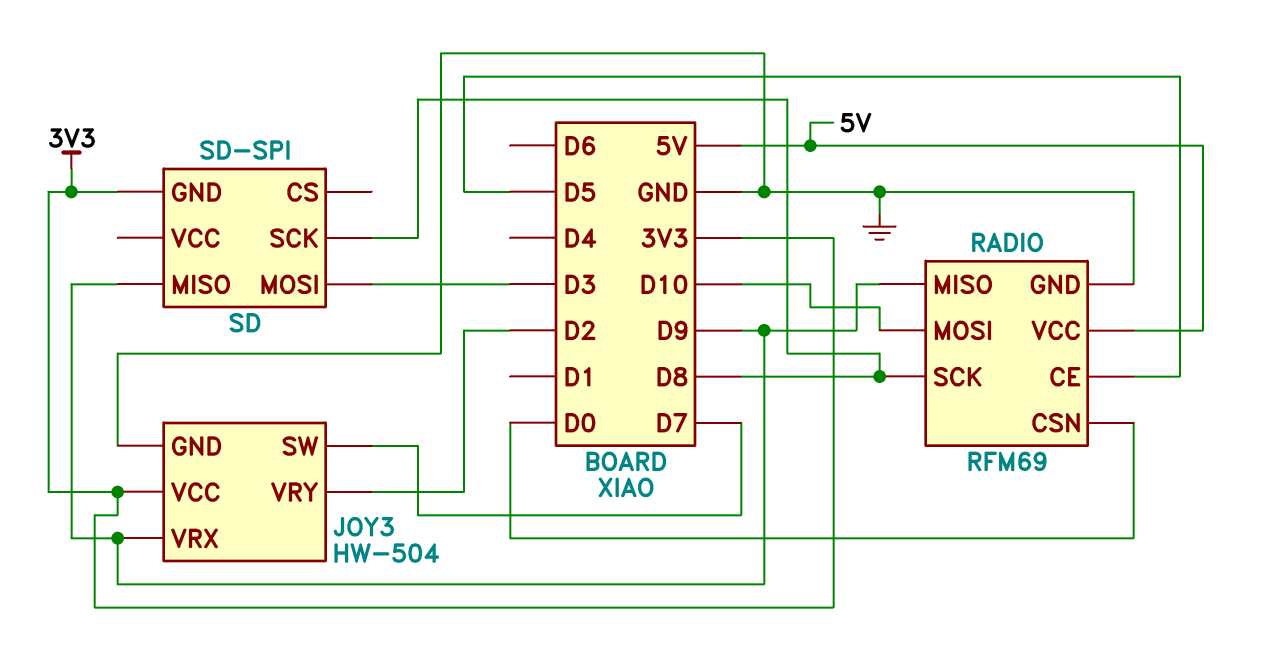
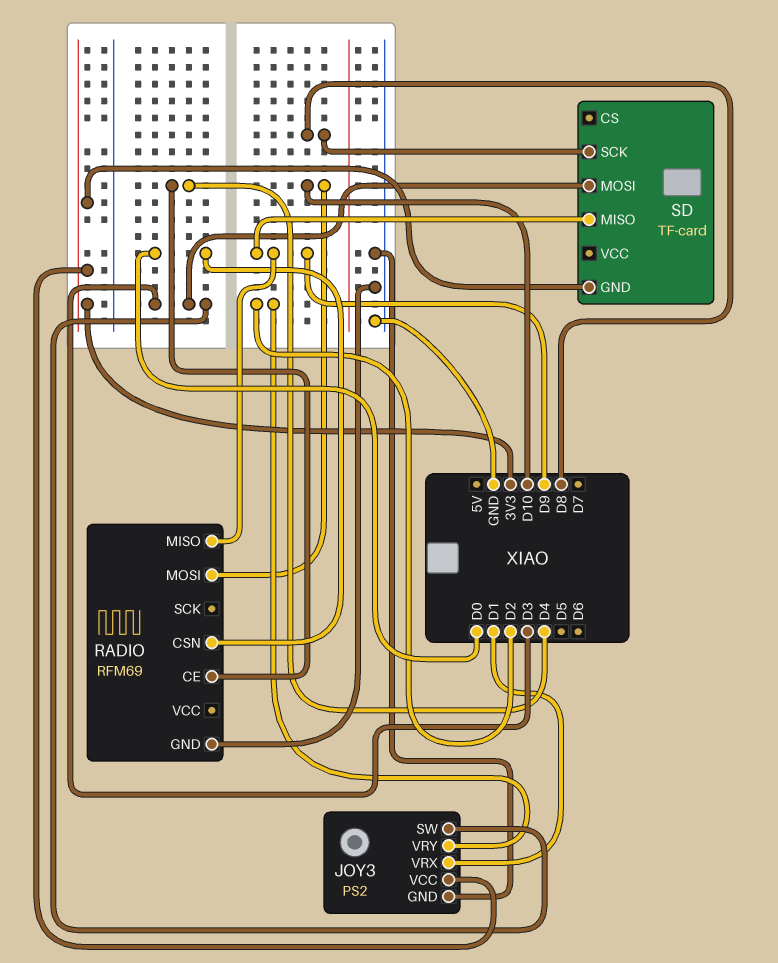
JOY3: HW-504 -> PS2
JOY3 pin SW: D7 -> D3
JOY3 pin VRX: D9 -> D1
RADIO pin CE: D5 -> D4
RADIO pin SCK: D8 -> none
RADIO pin VCC: 5V -> none
SD: SD-SPI -> TF-card

